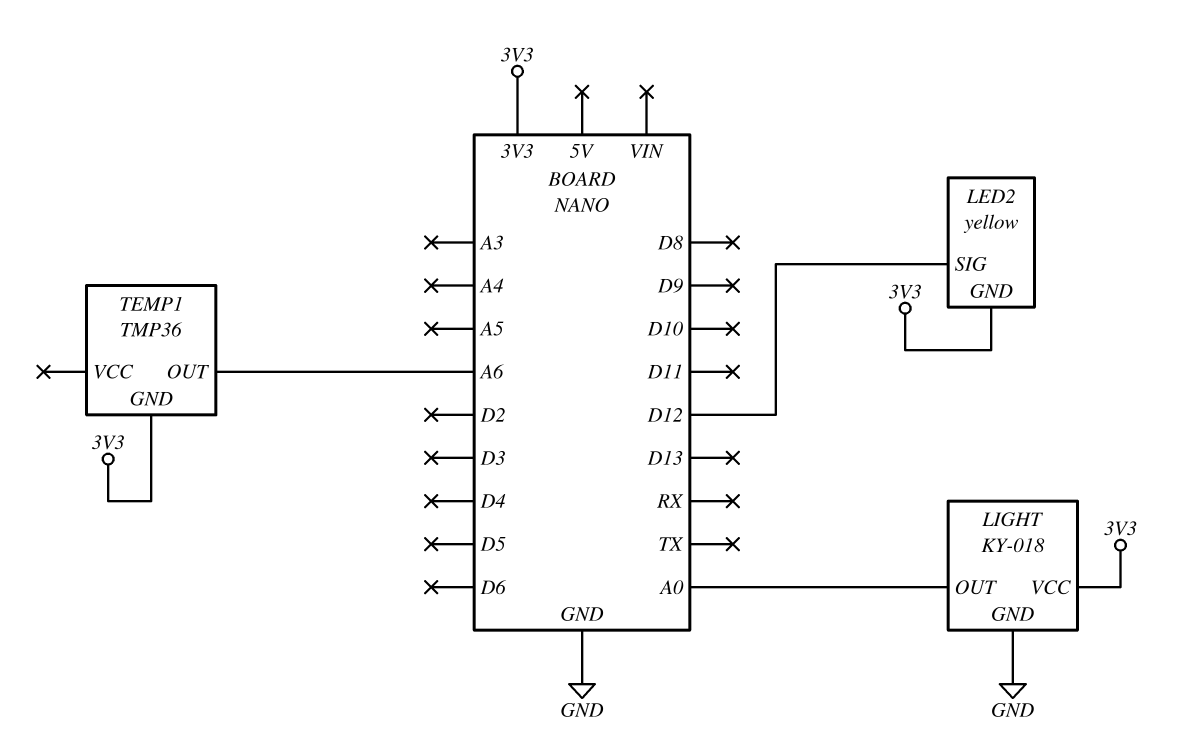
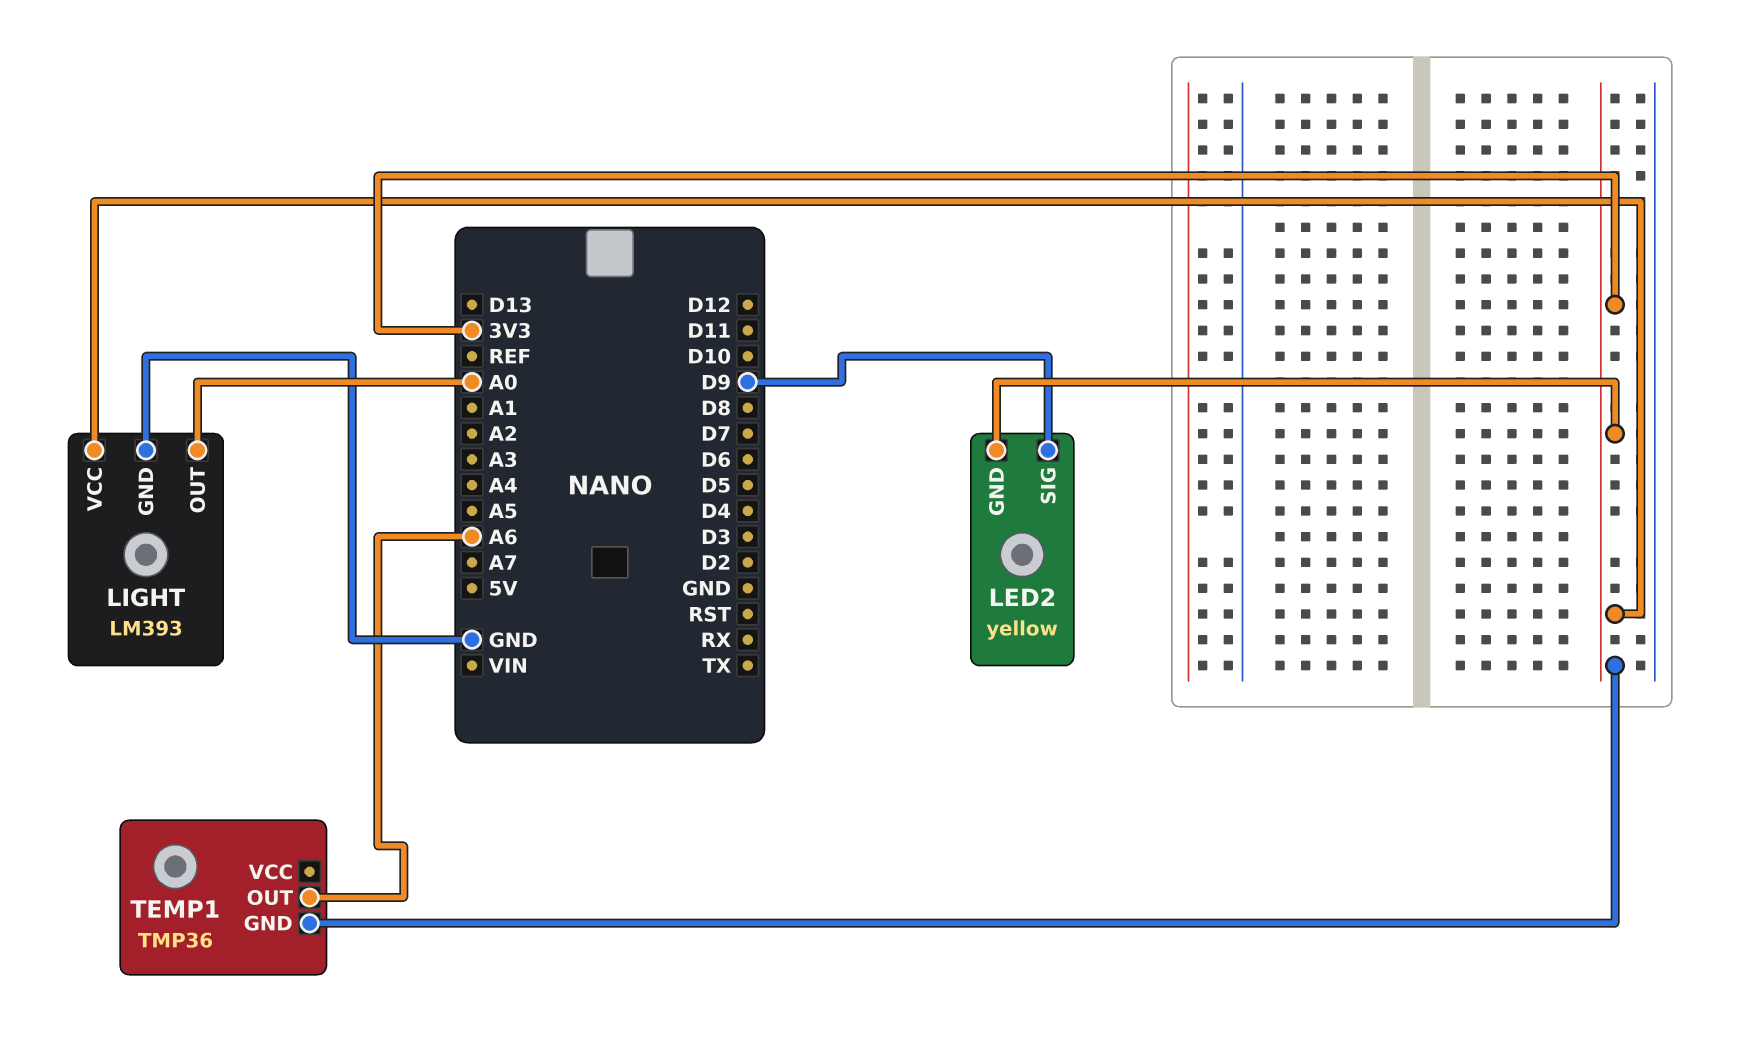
LED2 pin SIG: D12 -> D9
LIGHT: KY-018 -> LM393

